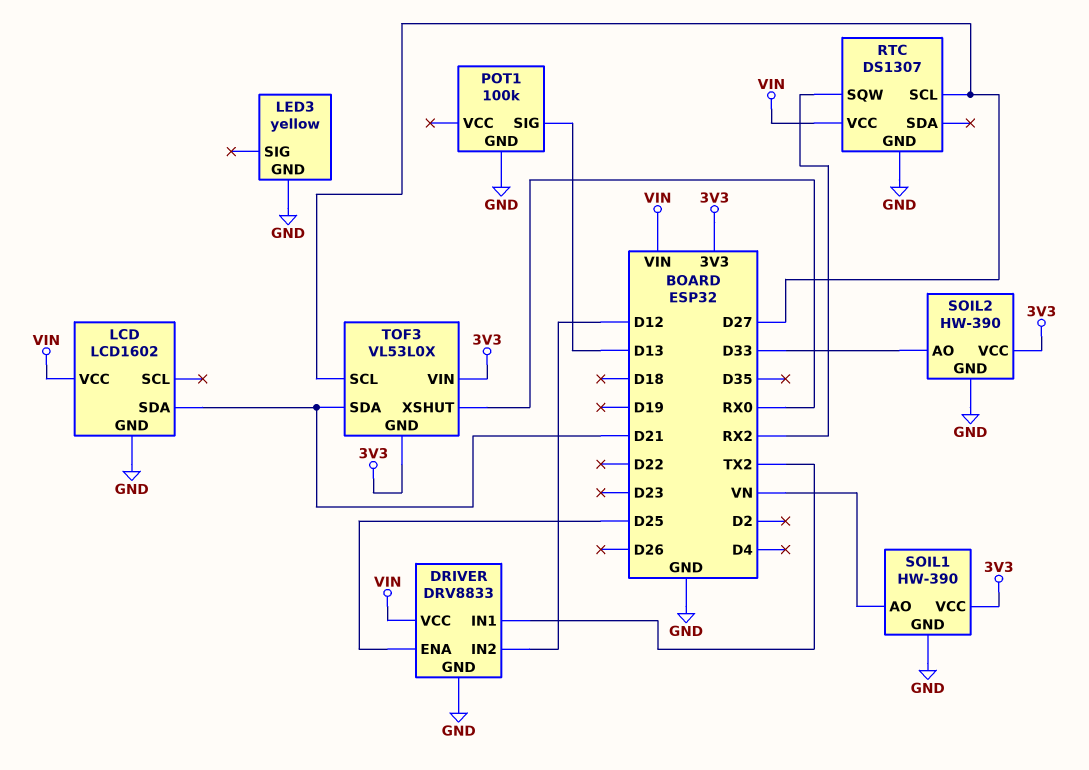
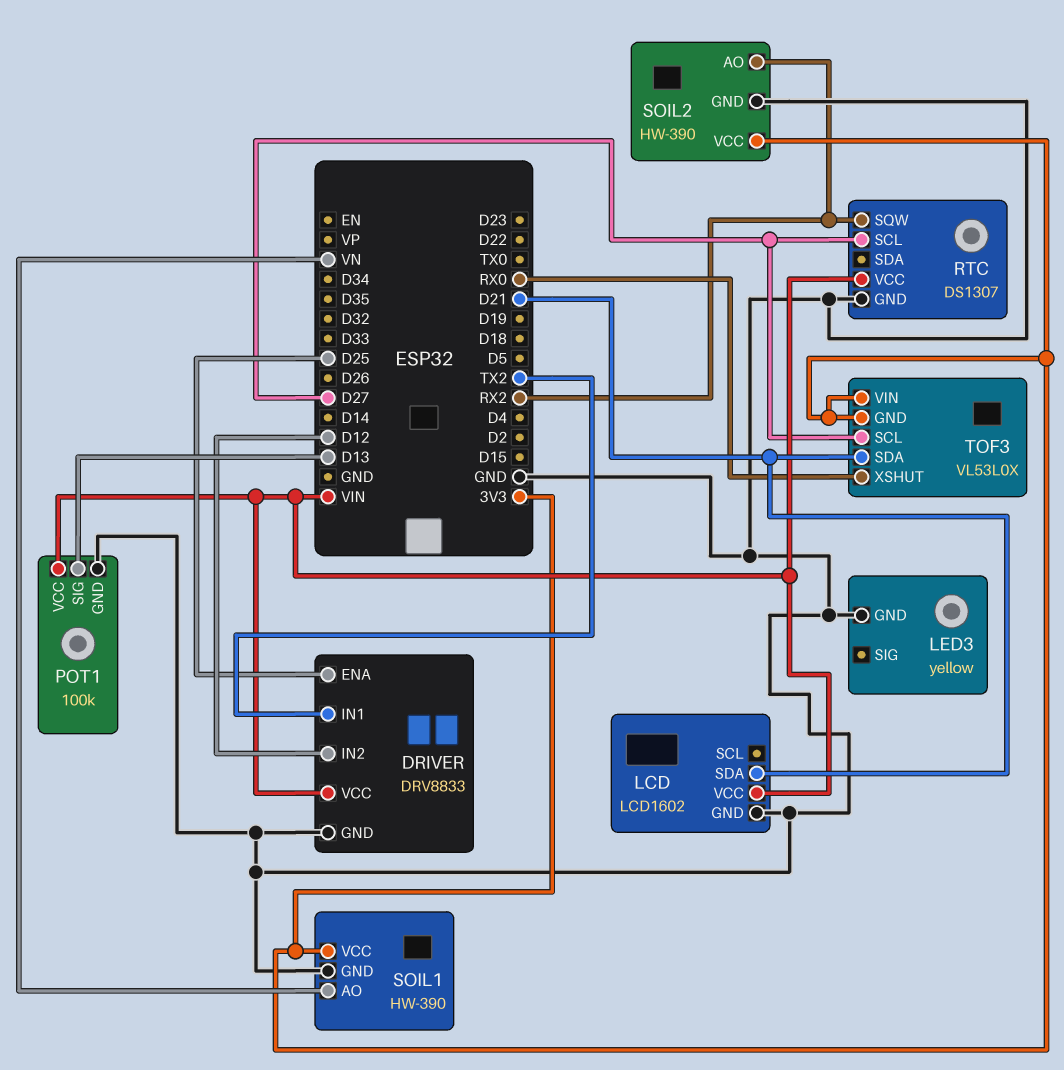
POT1 pin VCC: none -> VIN
SOIL2 pin AO: D33 -> RX2

